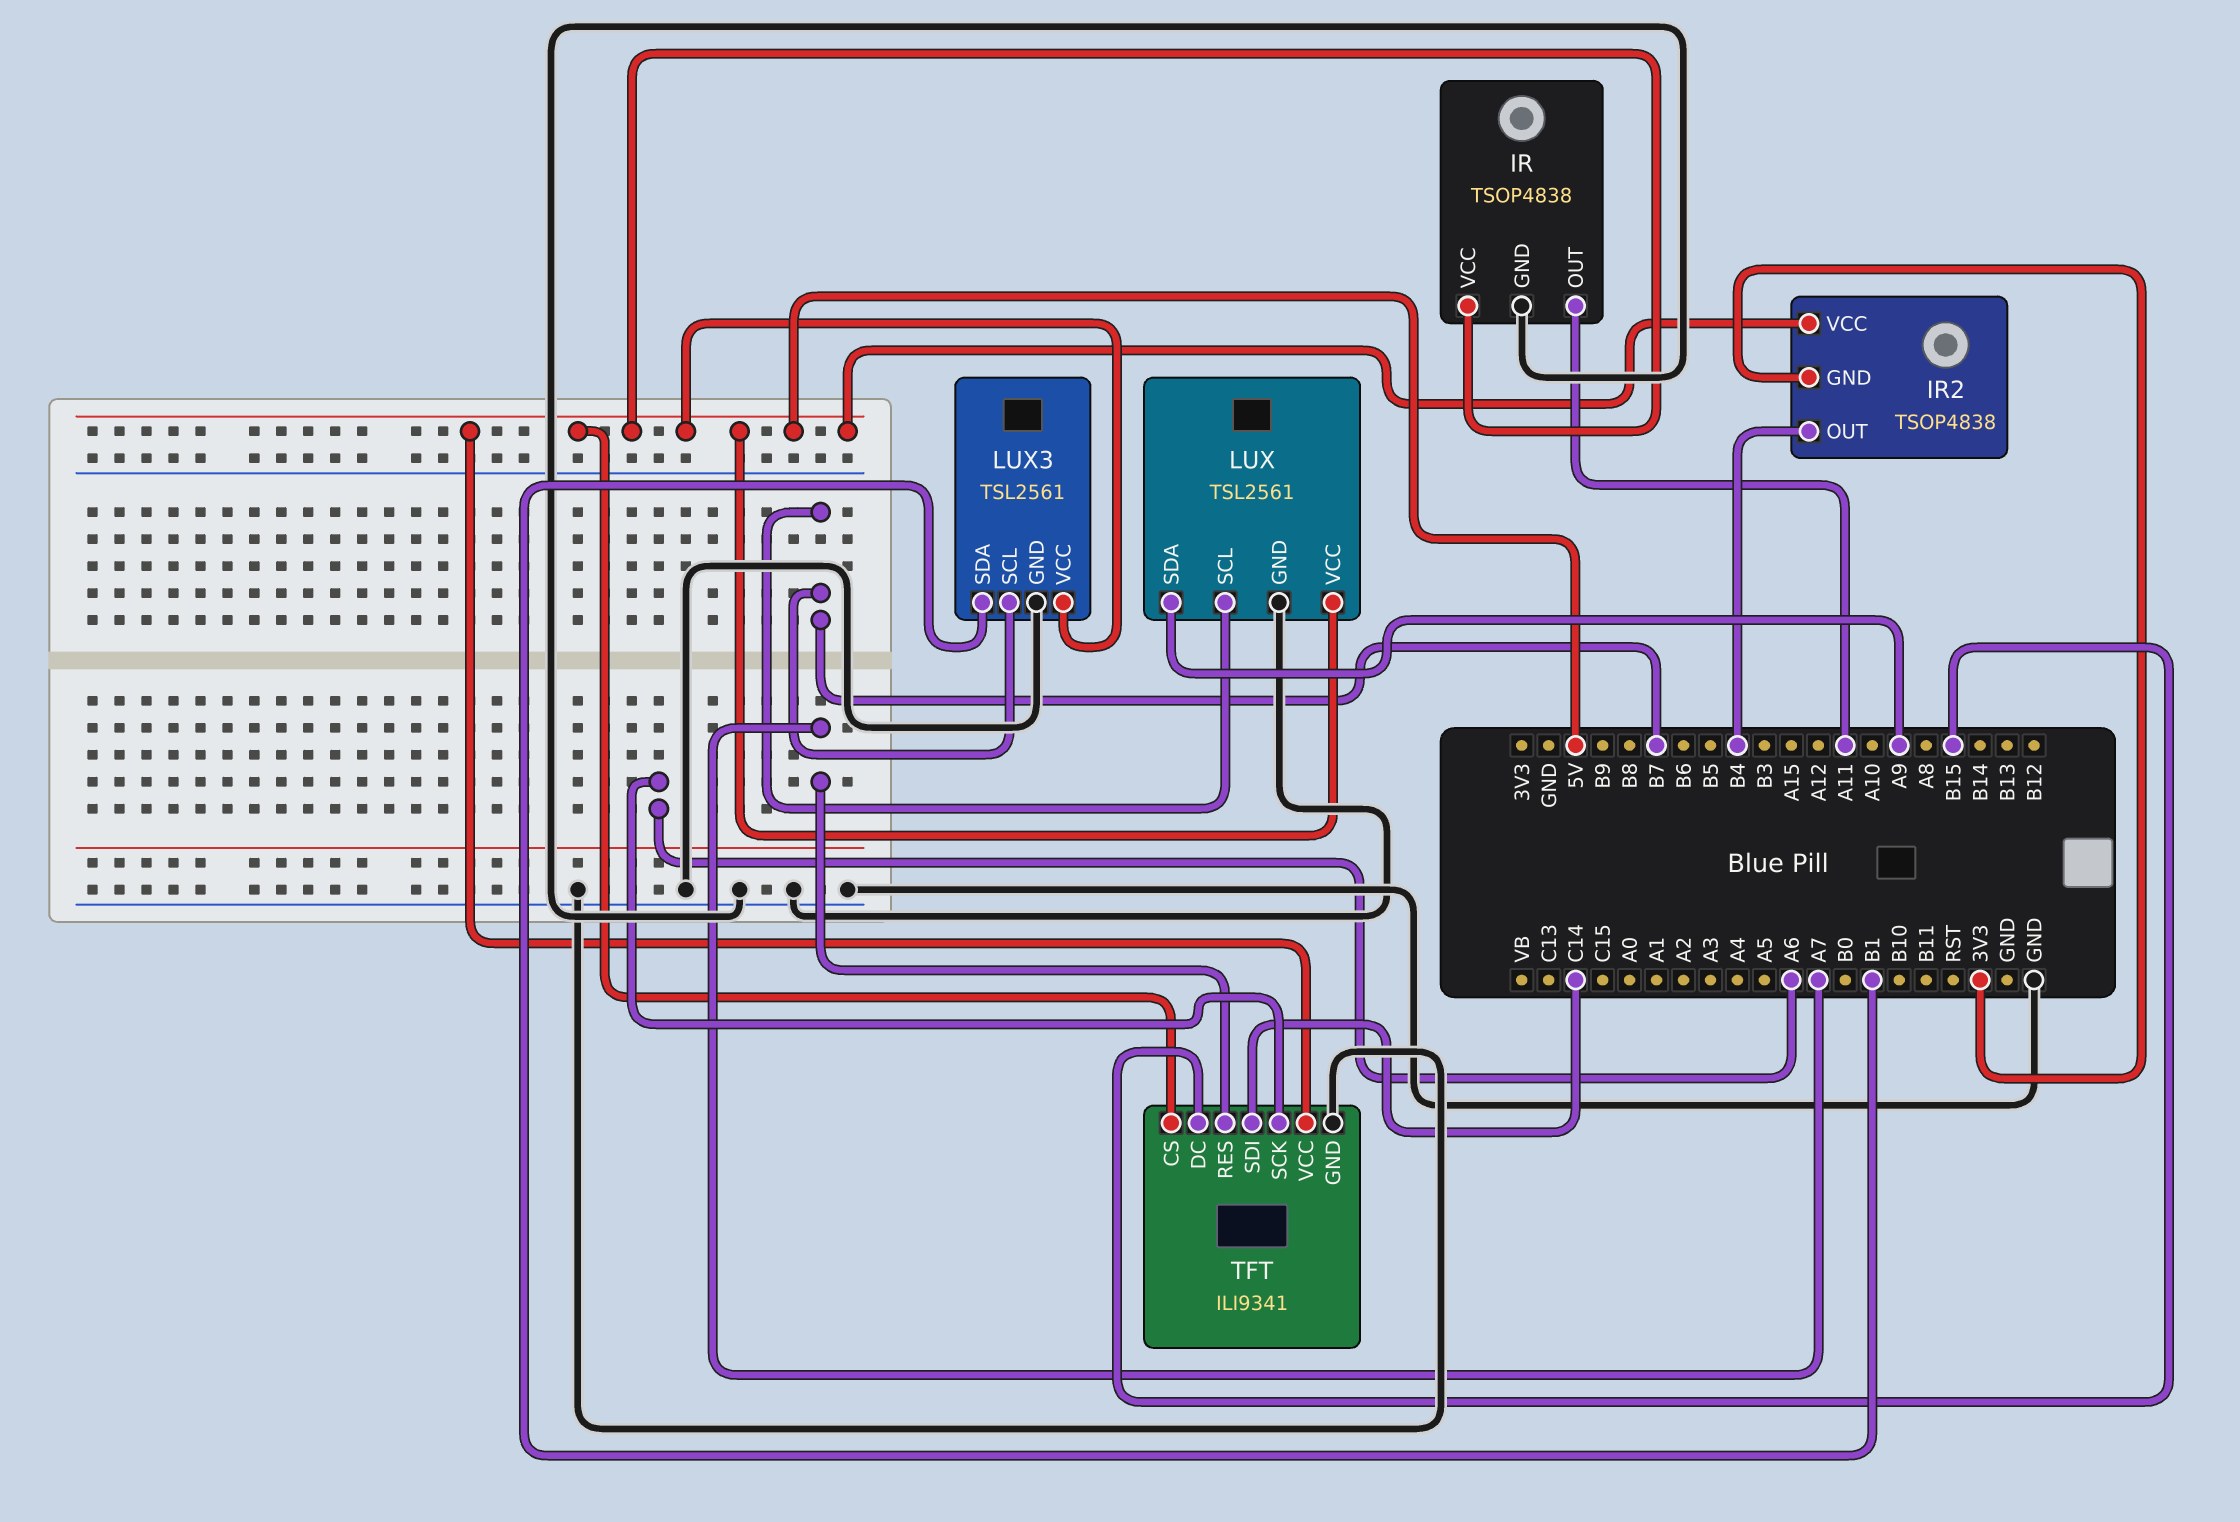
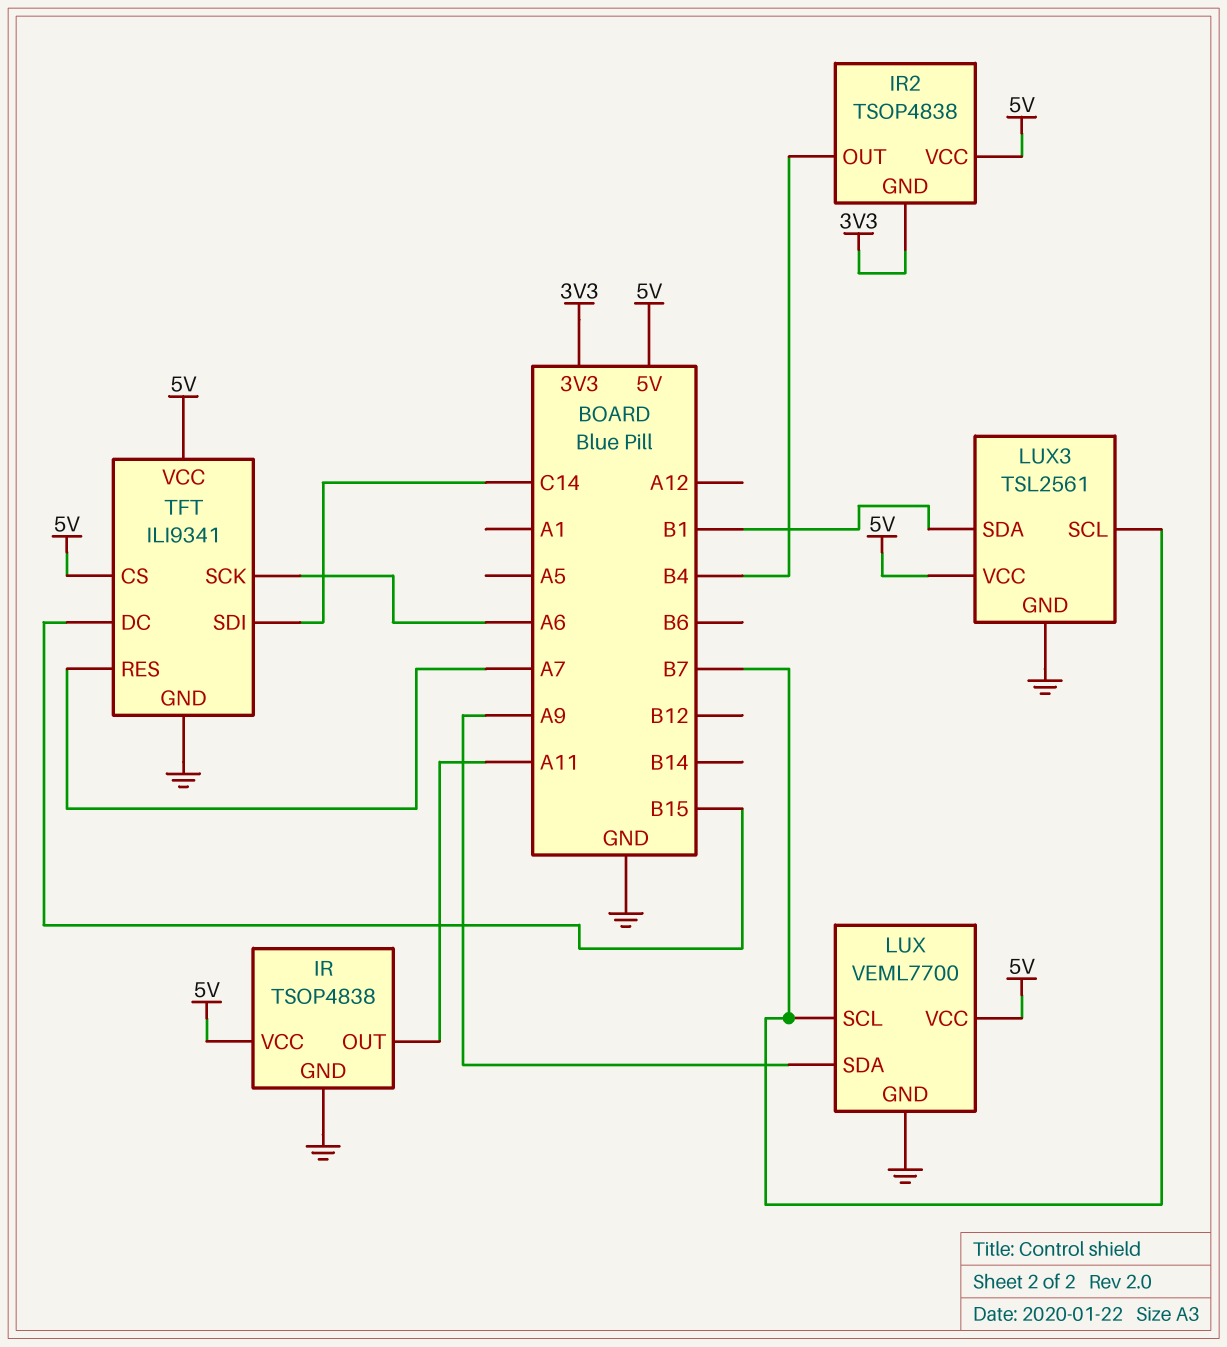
LUX: TSL2561 -> VEML7700

